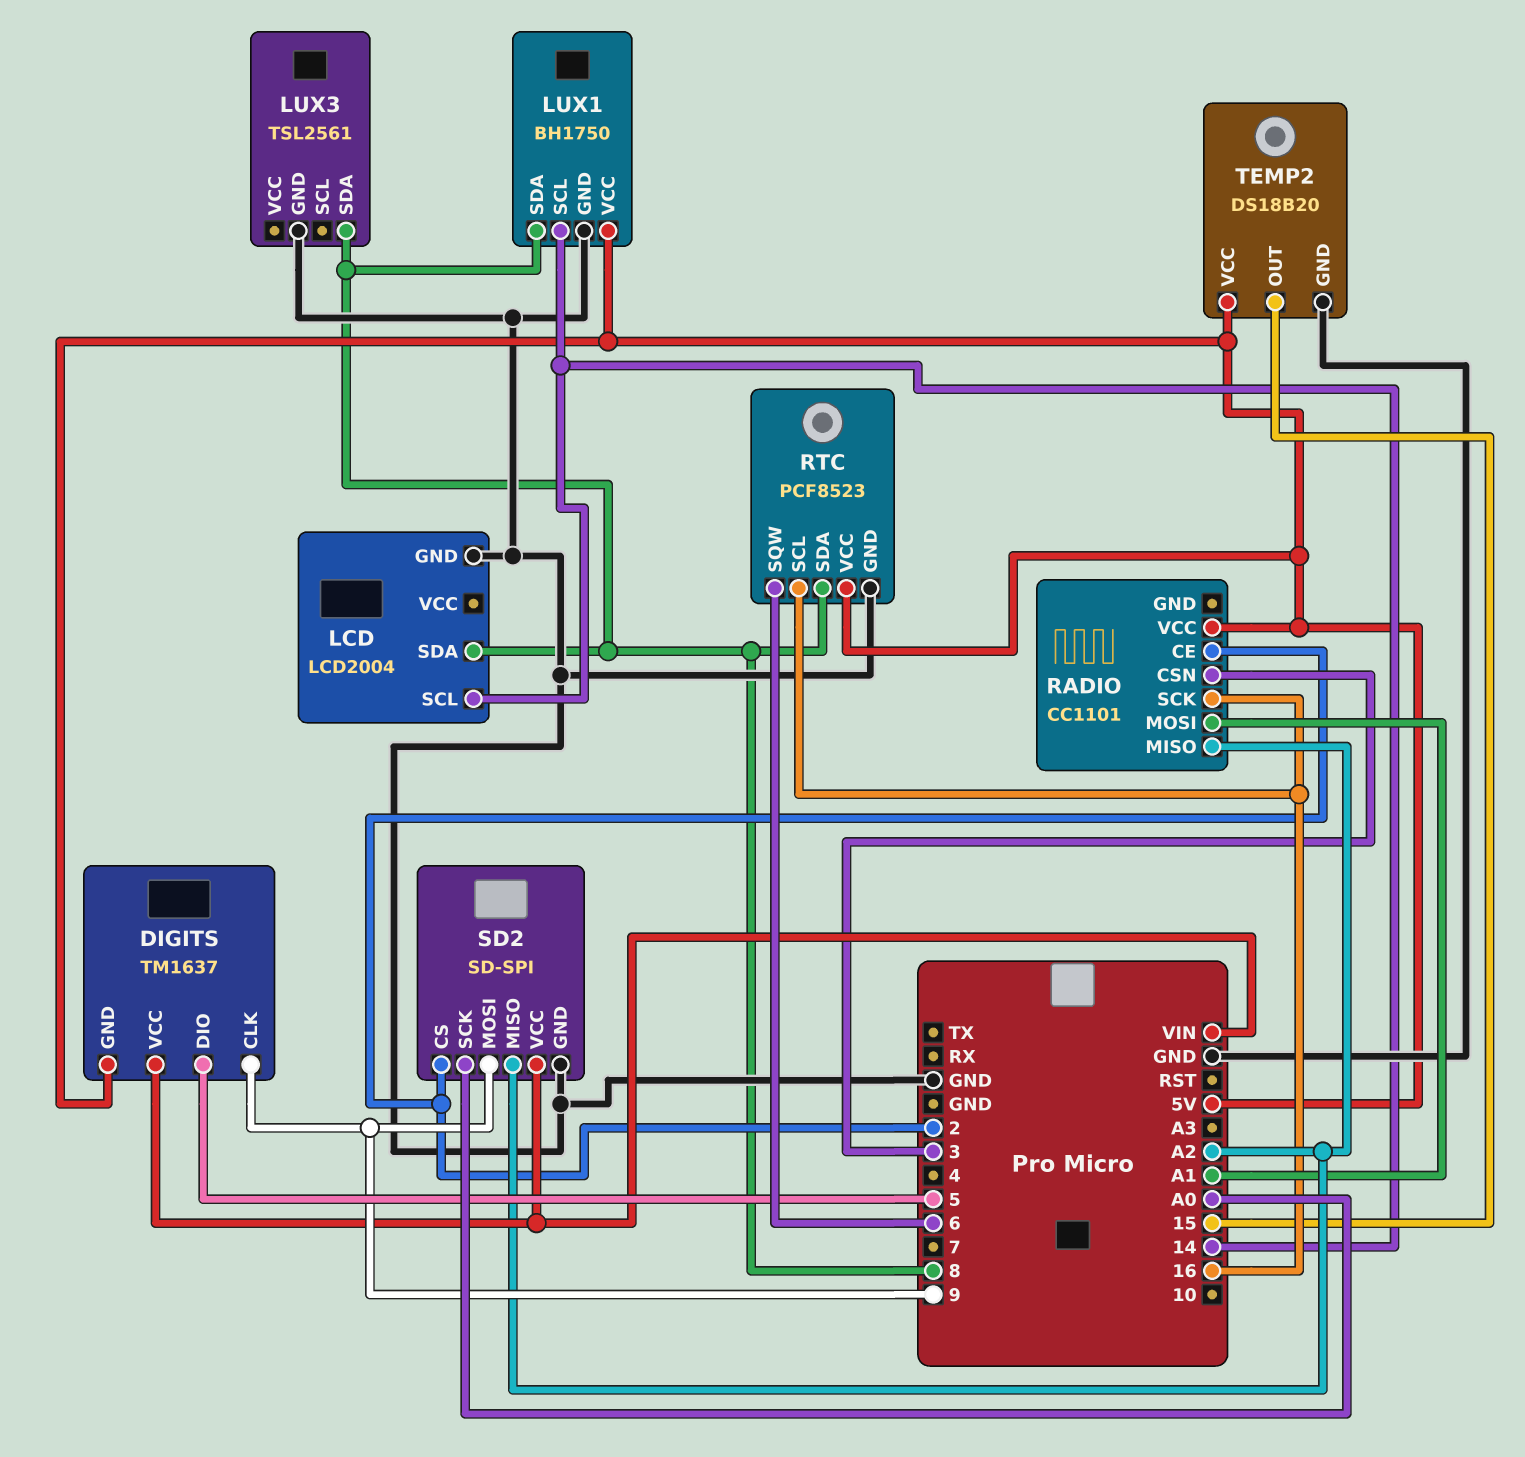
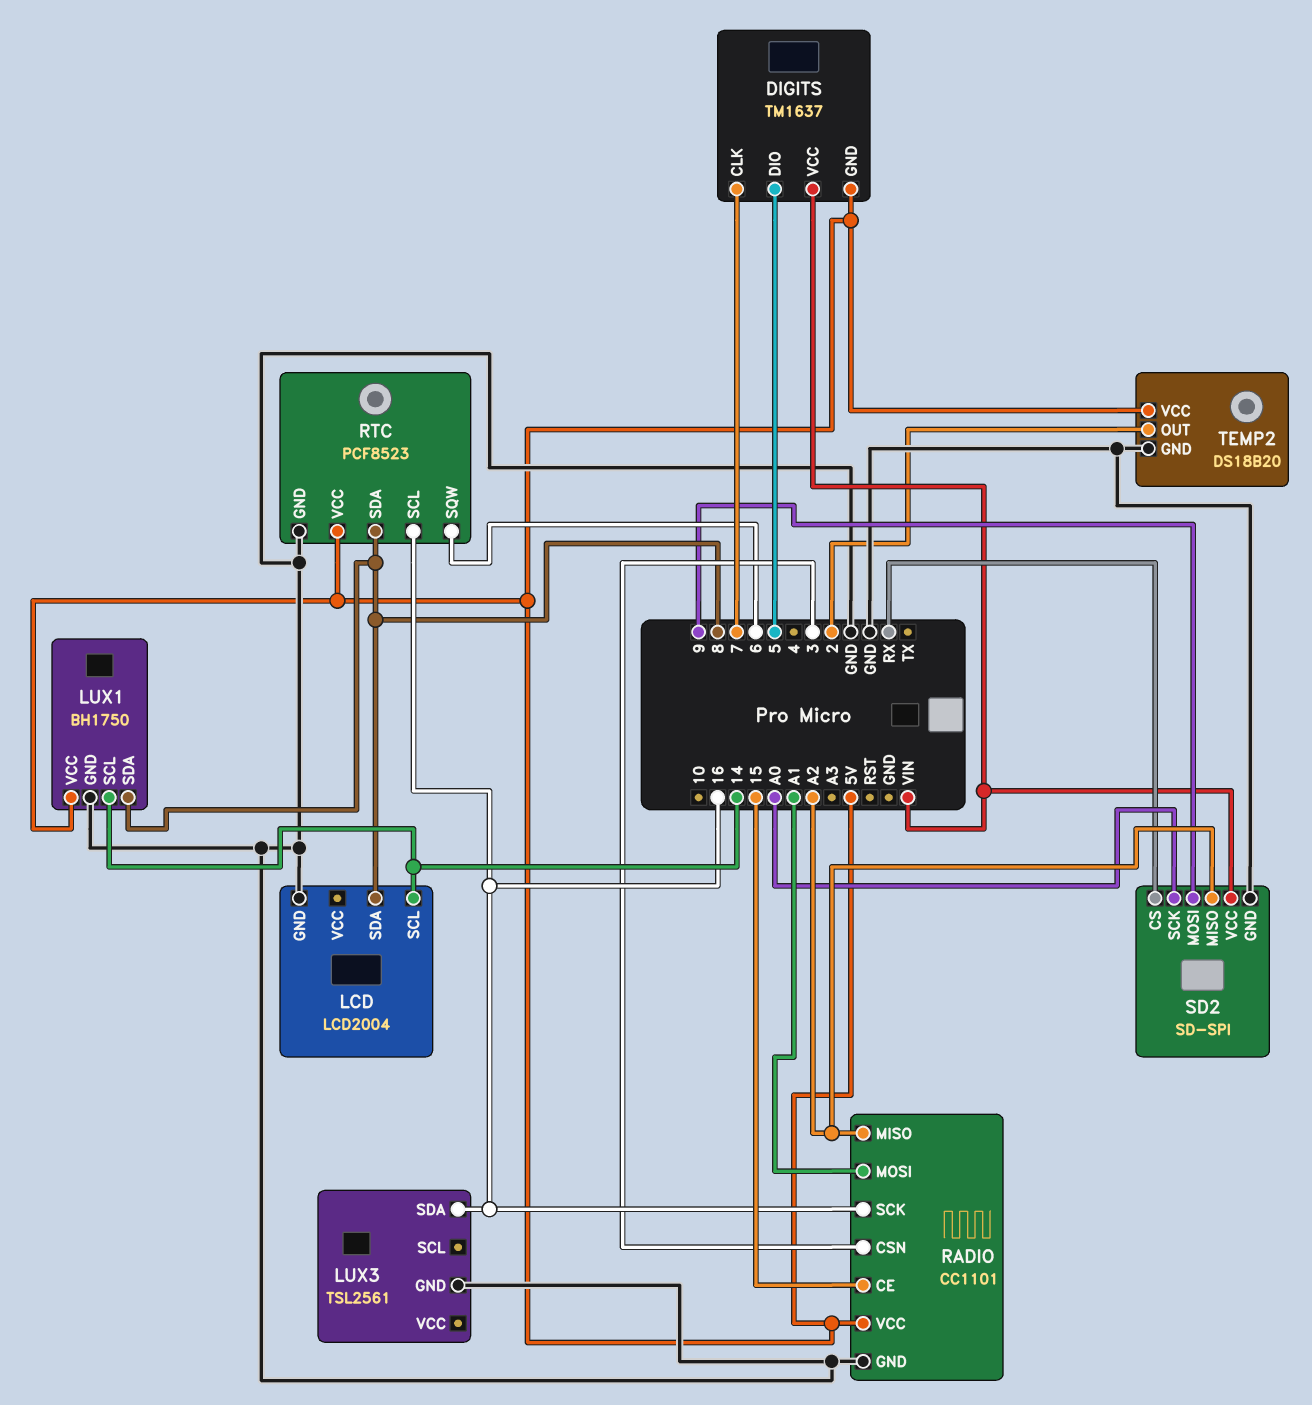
DIGITS pin CLK: 9 -> 7
LUX3 pin SDA: 8 -> 16
RADIO pin CE: 2 -> 15
RADIO pin GND: none -> GND
SD2 pin CS: 2 -> RX
TEMP2 pin OUT: 15 -> 2

